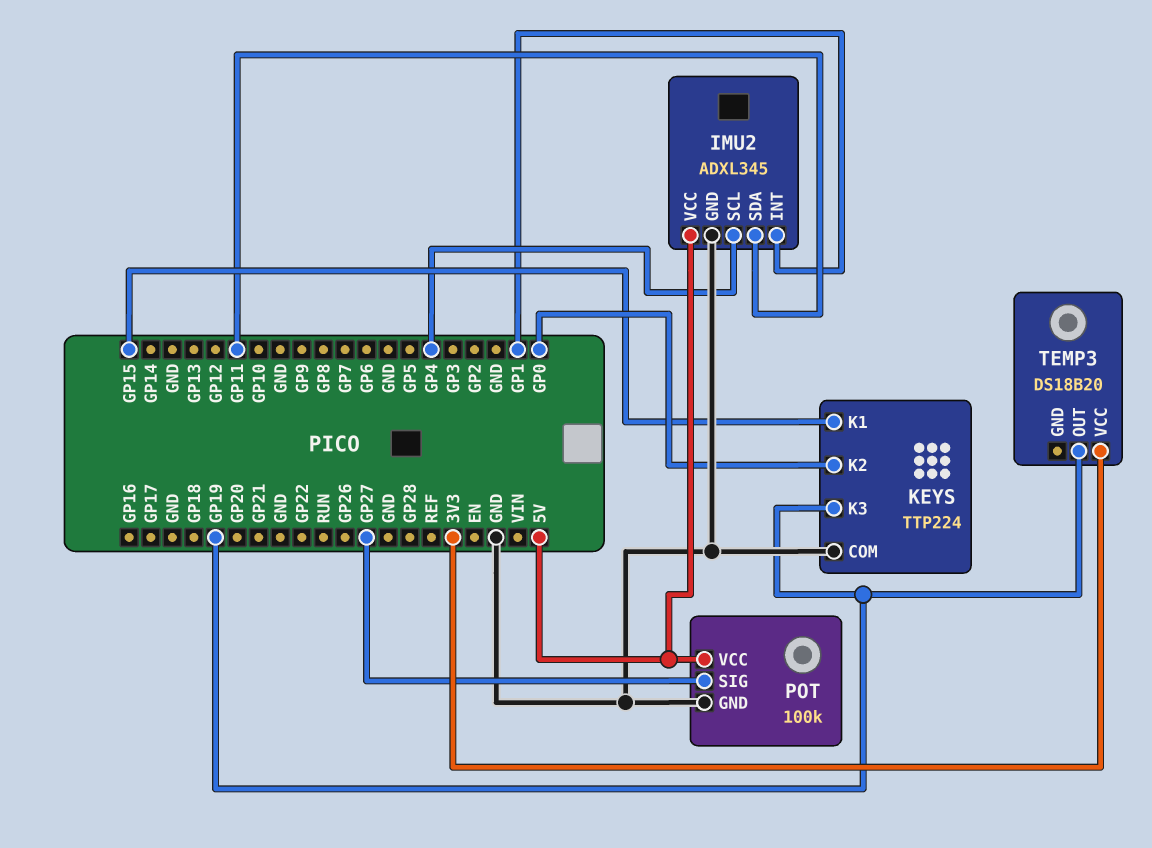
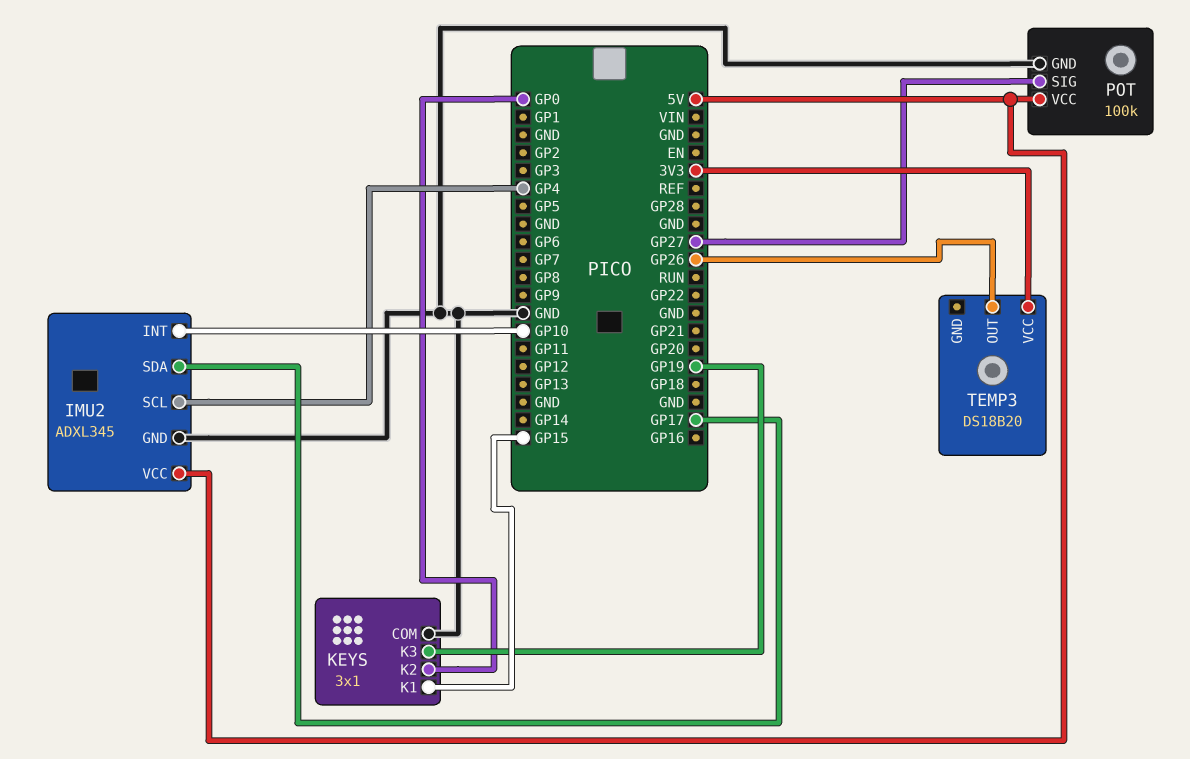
IMU2 pin INT: GP1 -> GP10
IMU2 pin SDA: GP11 -> GP17
KEYS: TTP224 -> 3x1
TEMP3 pin OUT: GP19 -> GP26

